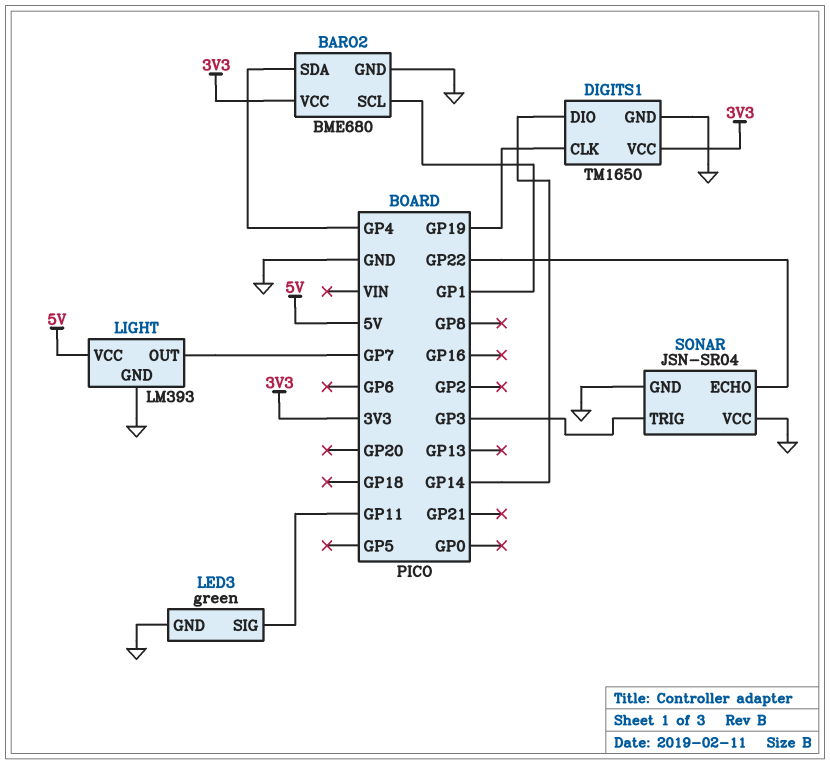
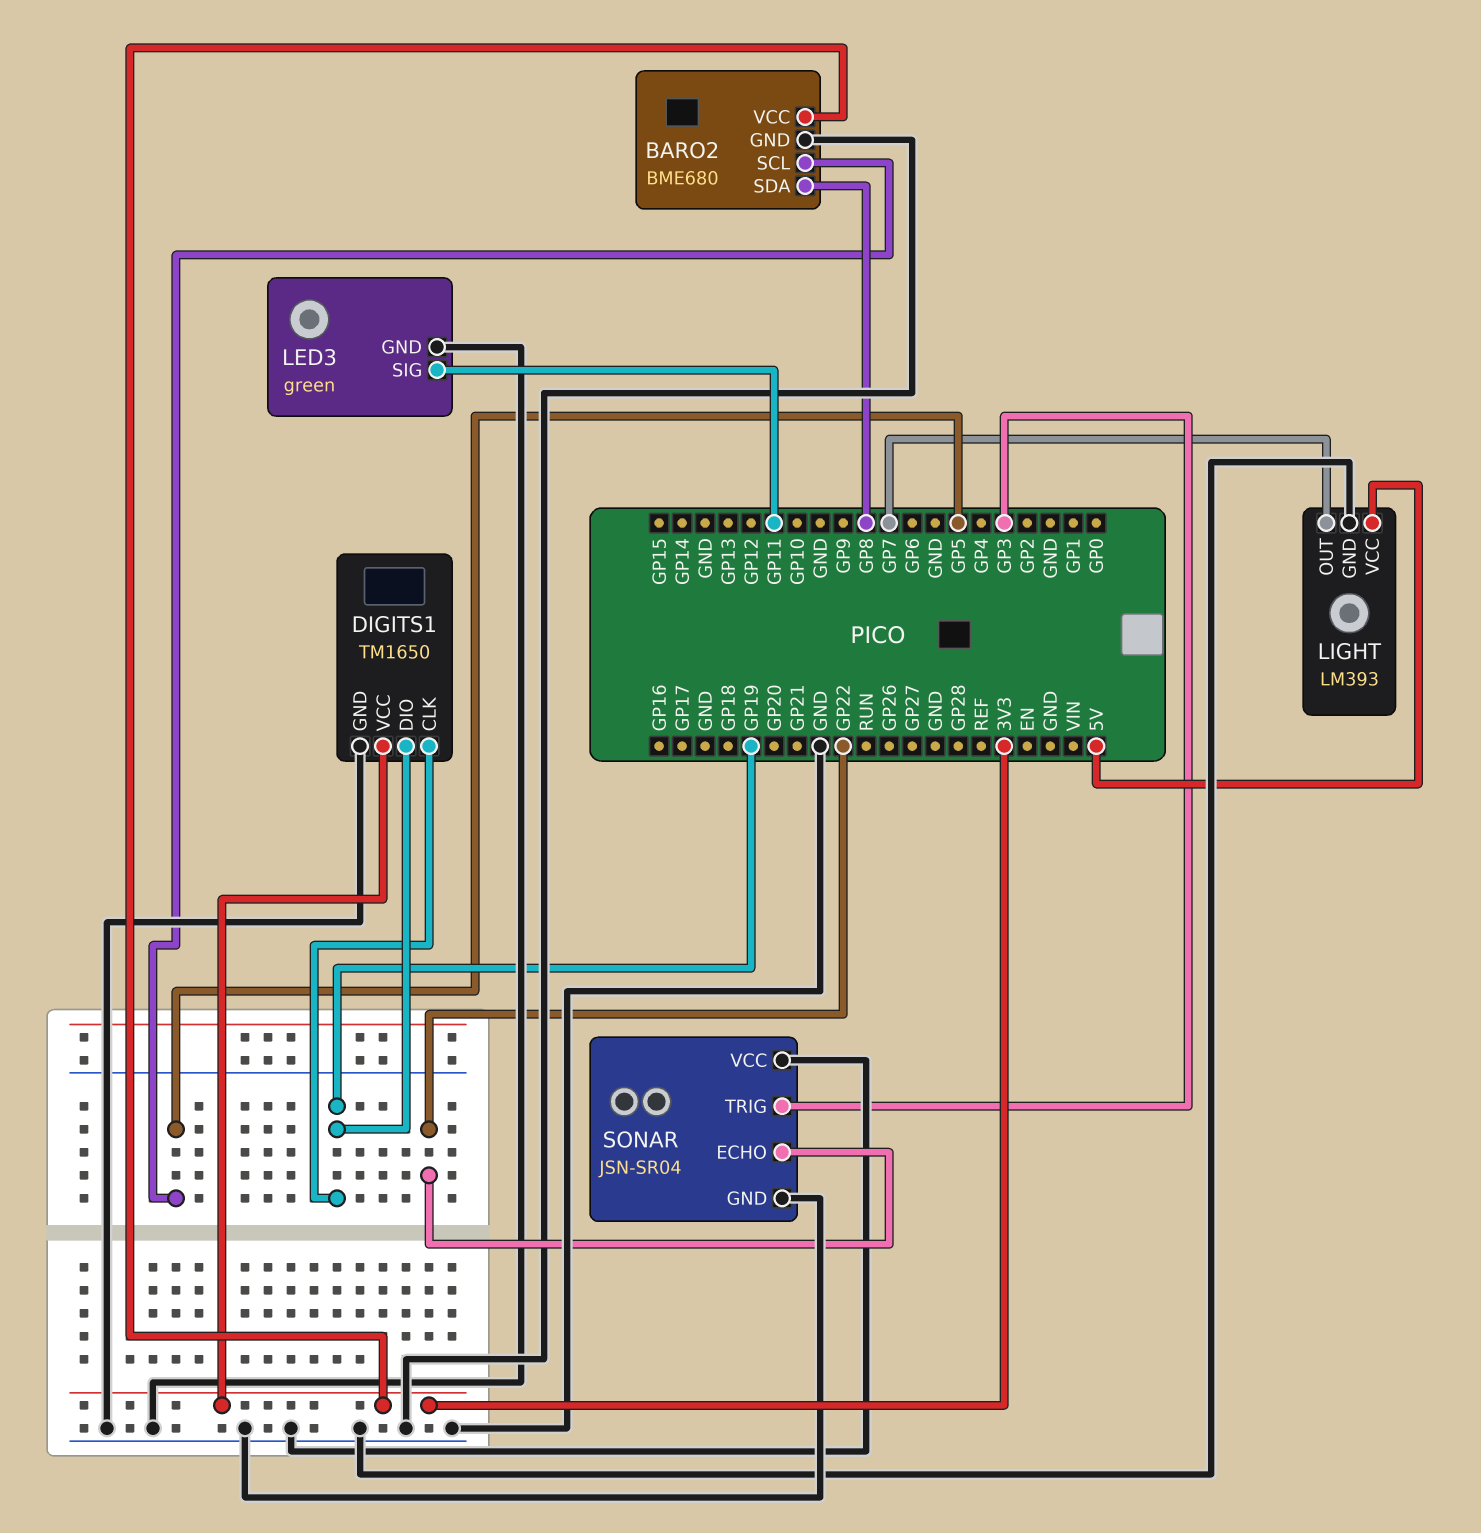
BARO2 pin SCL: GP1 -> GP5
BARO2 pin SDA: GP4 -> GP8
DIGITS1 pin DIO: GP14 -> GP19

